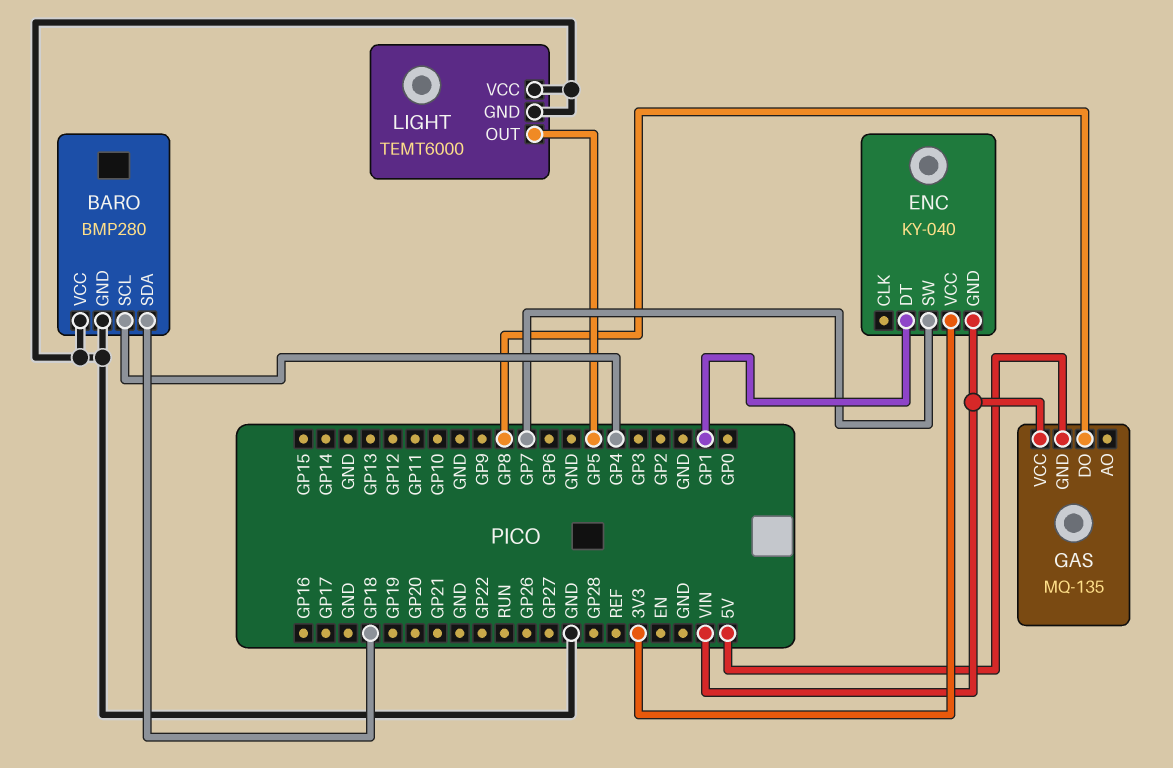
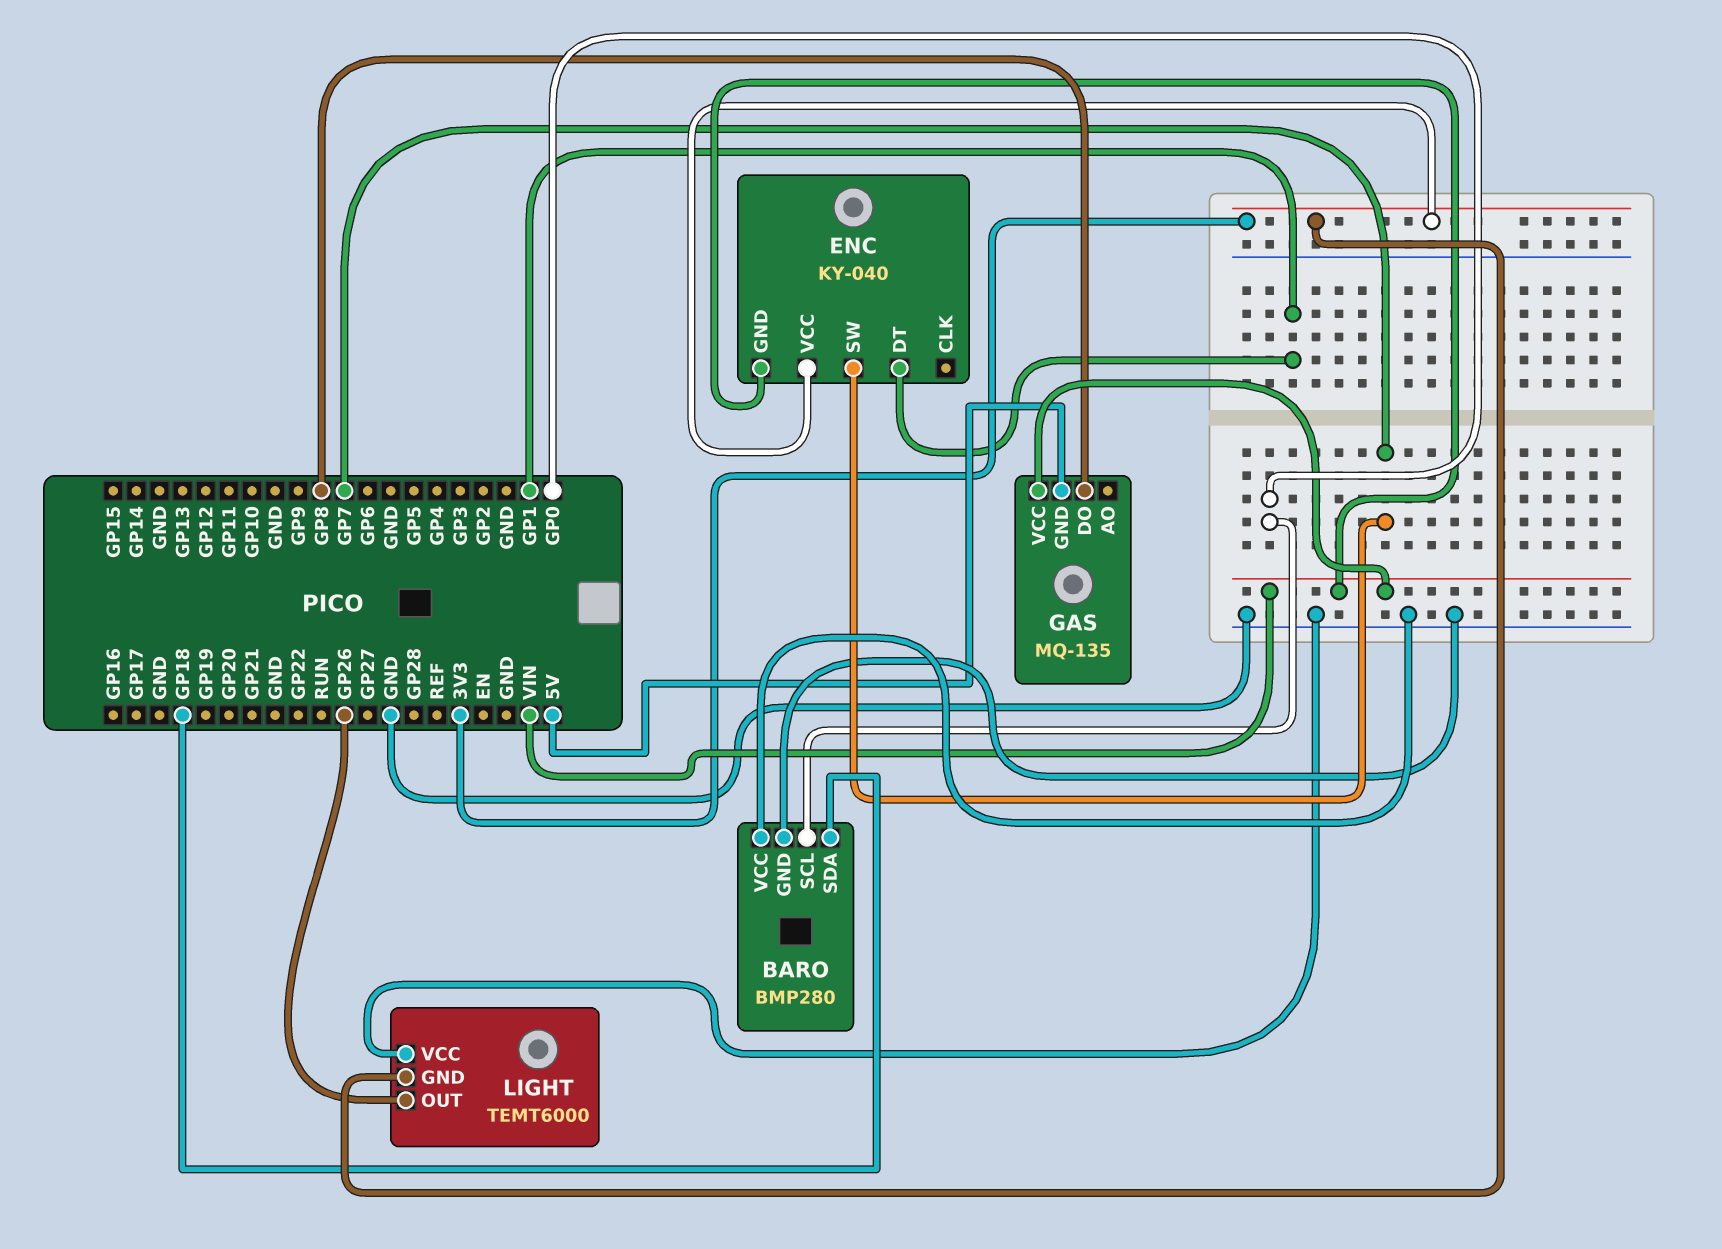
BARO pin SCL: GP4 -> GP0
LIGHT pin GND: GND -> 3V3
LIGHT pin OUT: GP5 -> GP26

